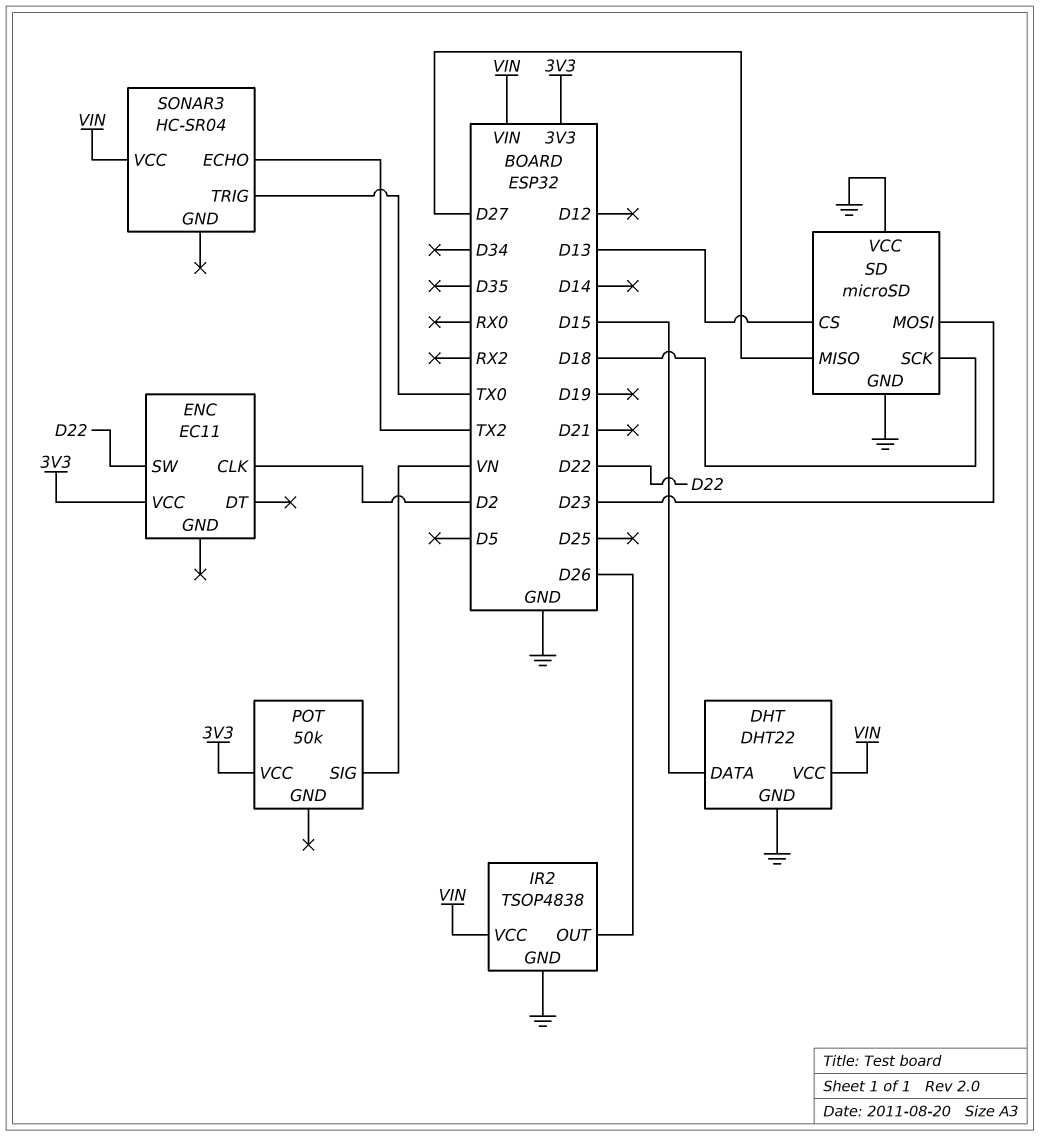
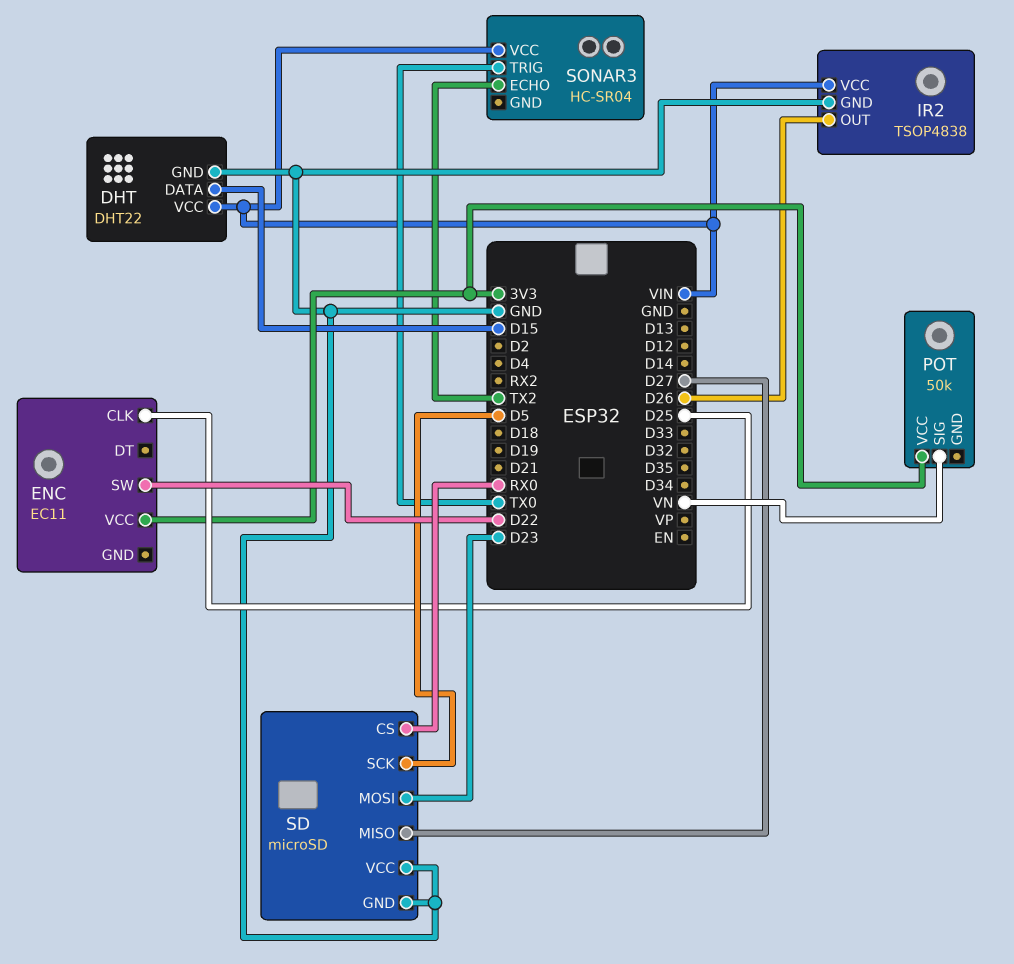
ENC pin CLK: D2 -> D25
SD pin CS: D13 -> RX0
SD pin SCK: D18 -> D5

